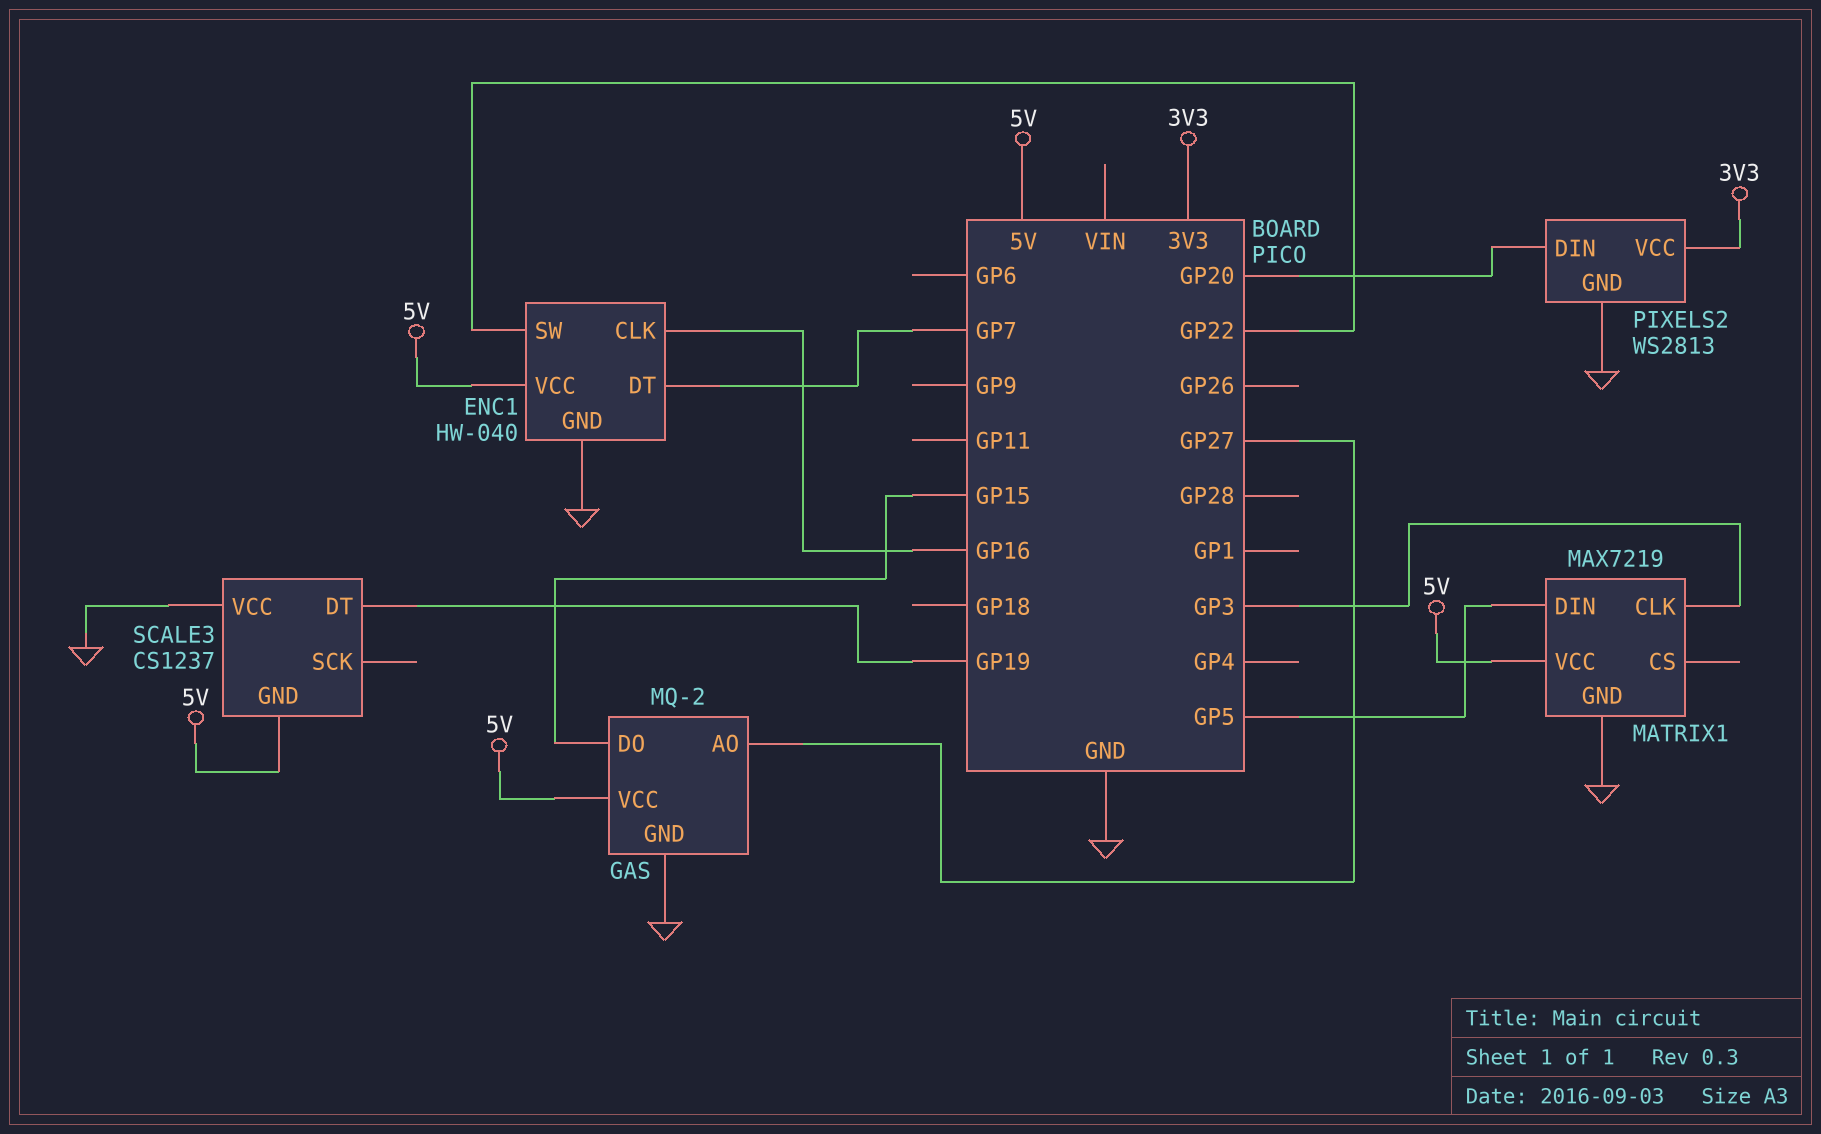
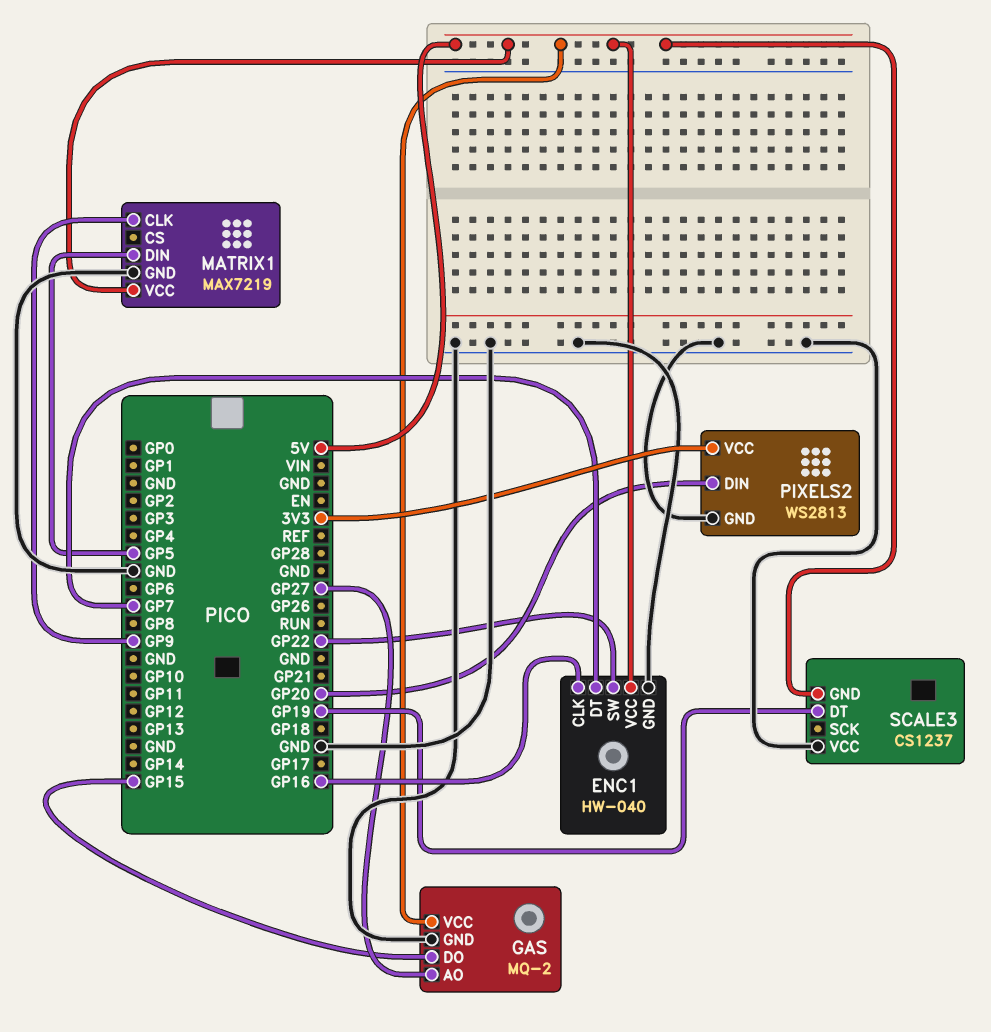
MATRIX1 pin CLK: GP3 -> GP9

